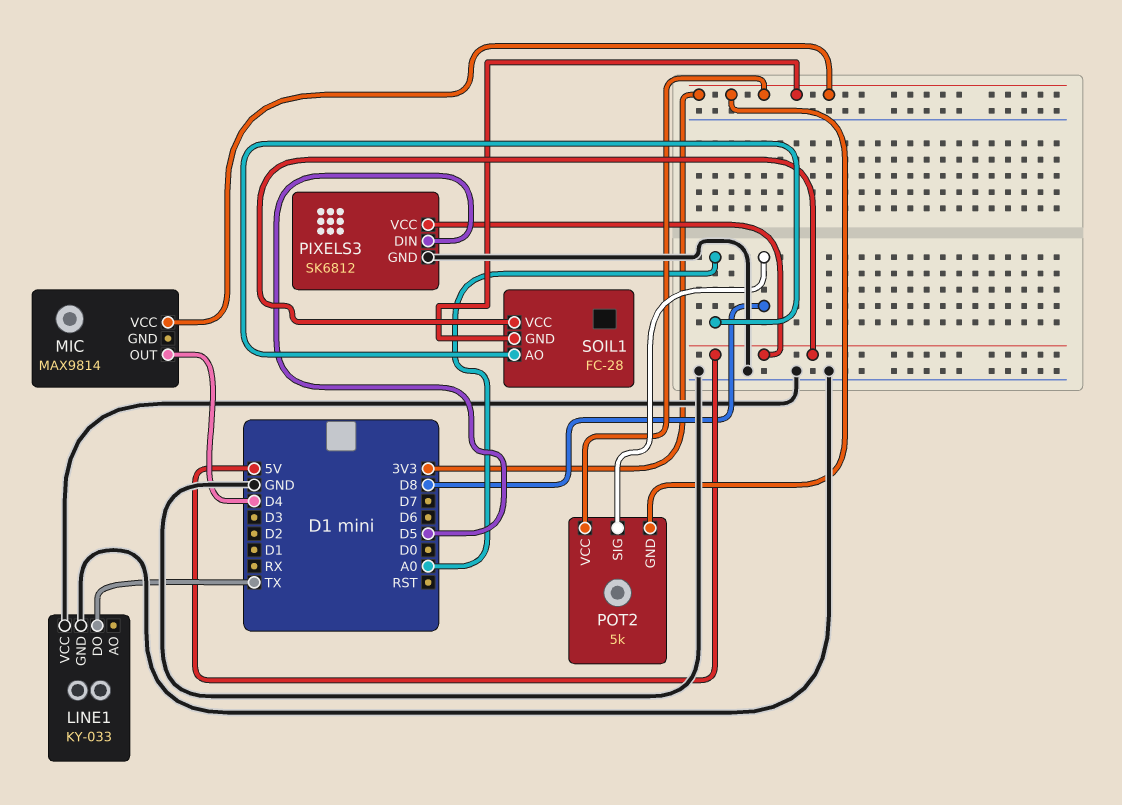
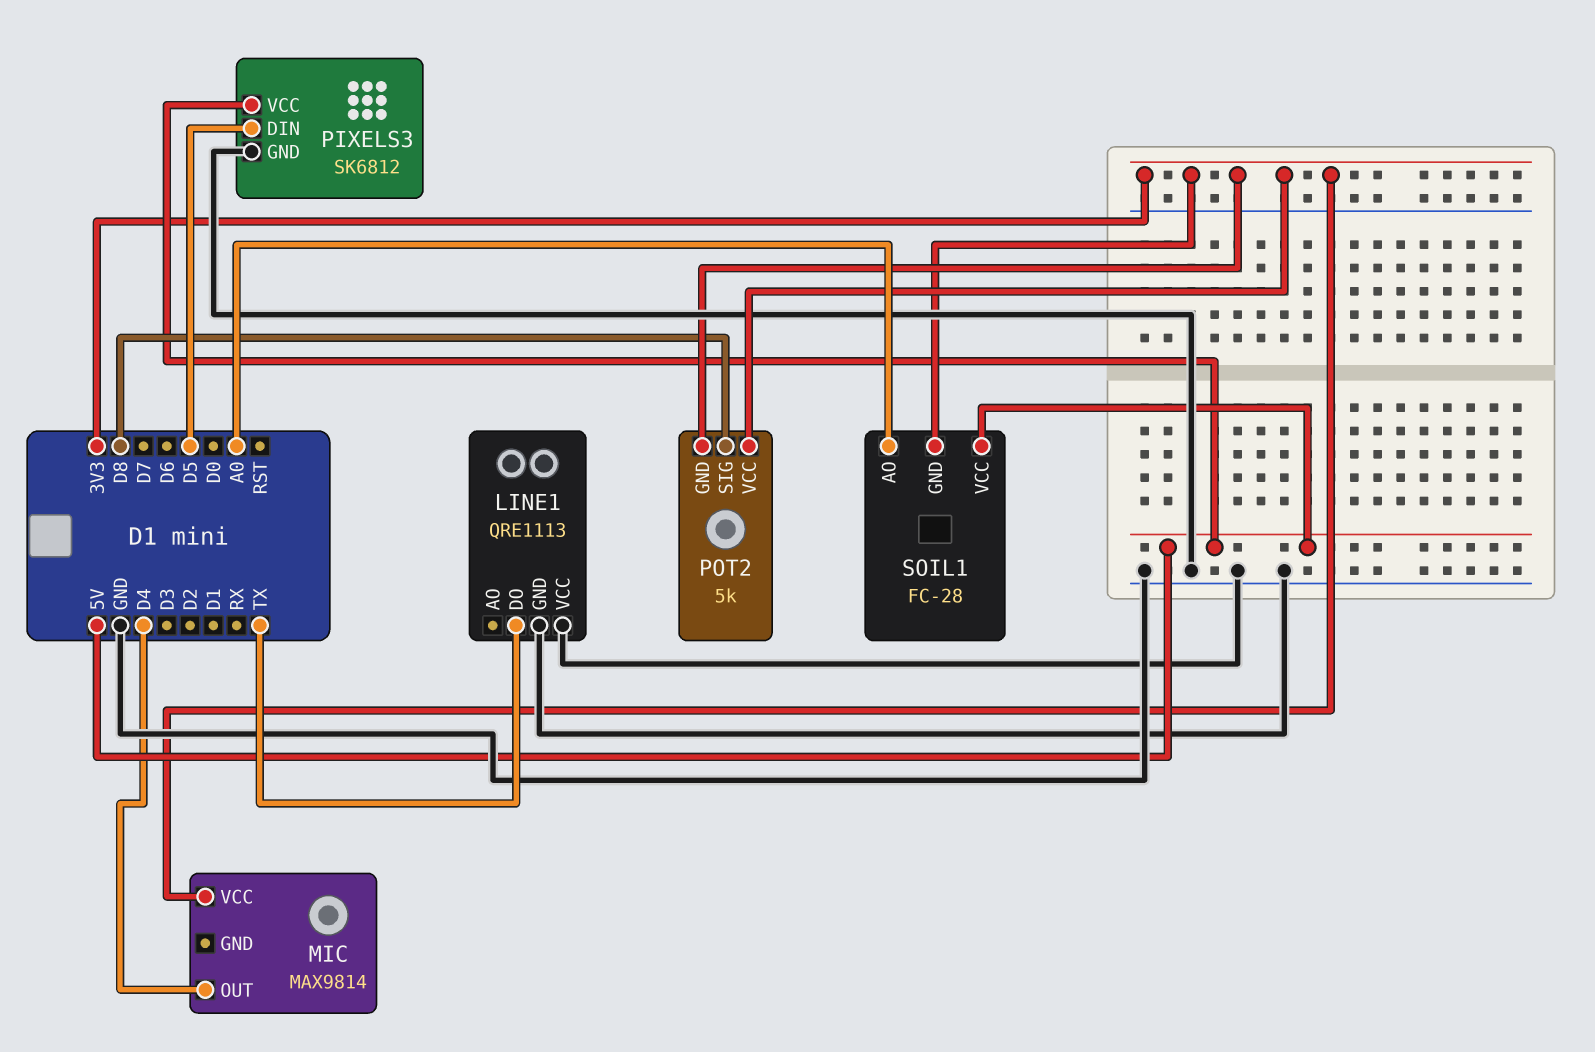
LINE1: KY-033 -> QRE1113

